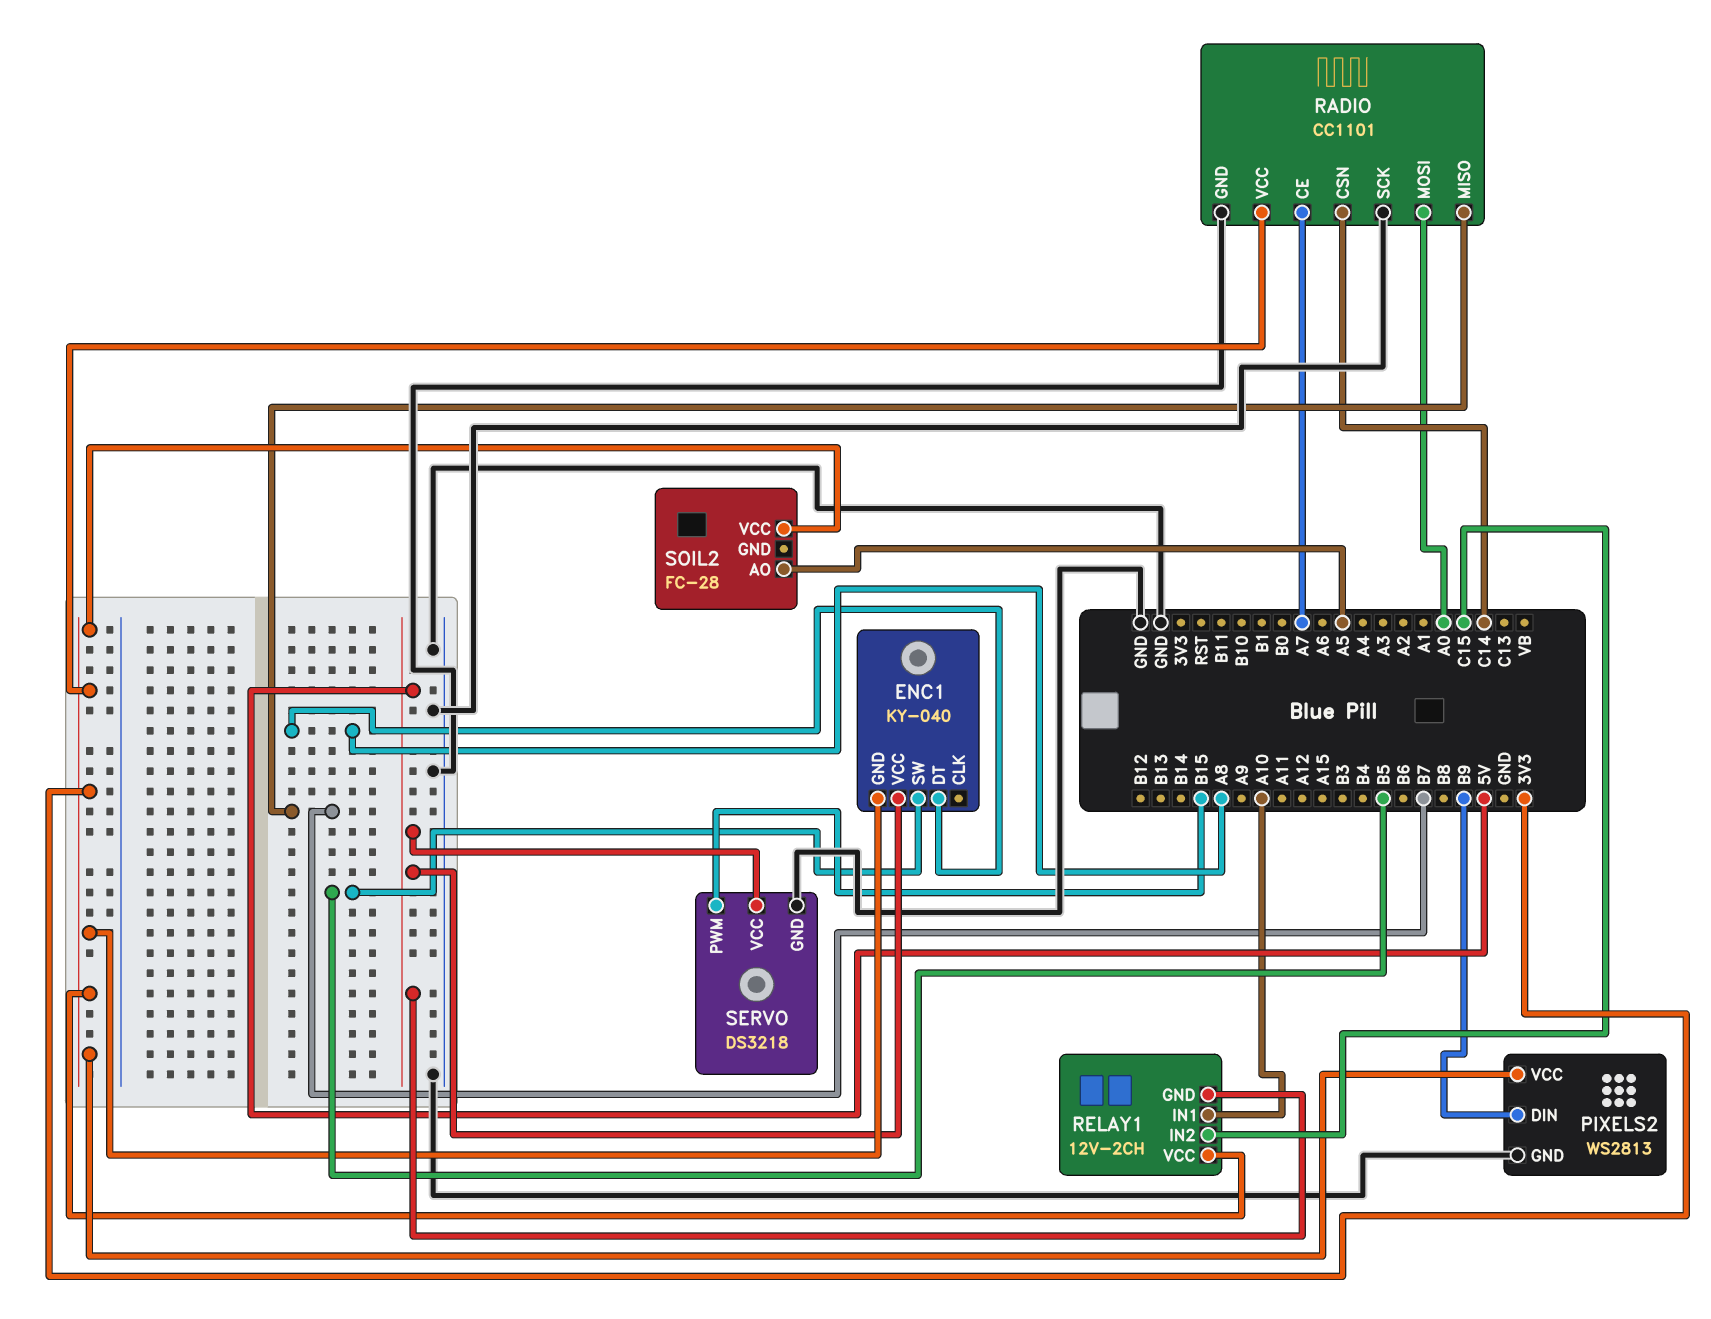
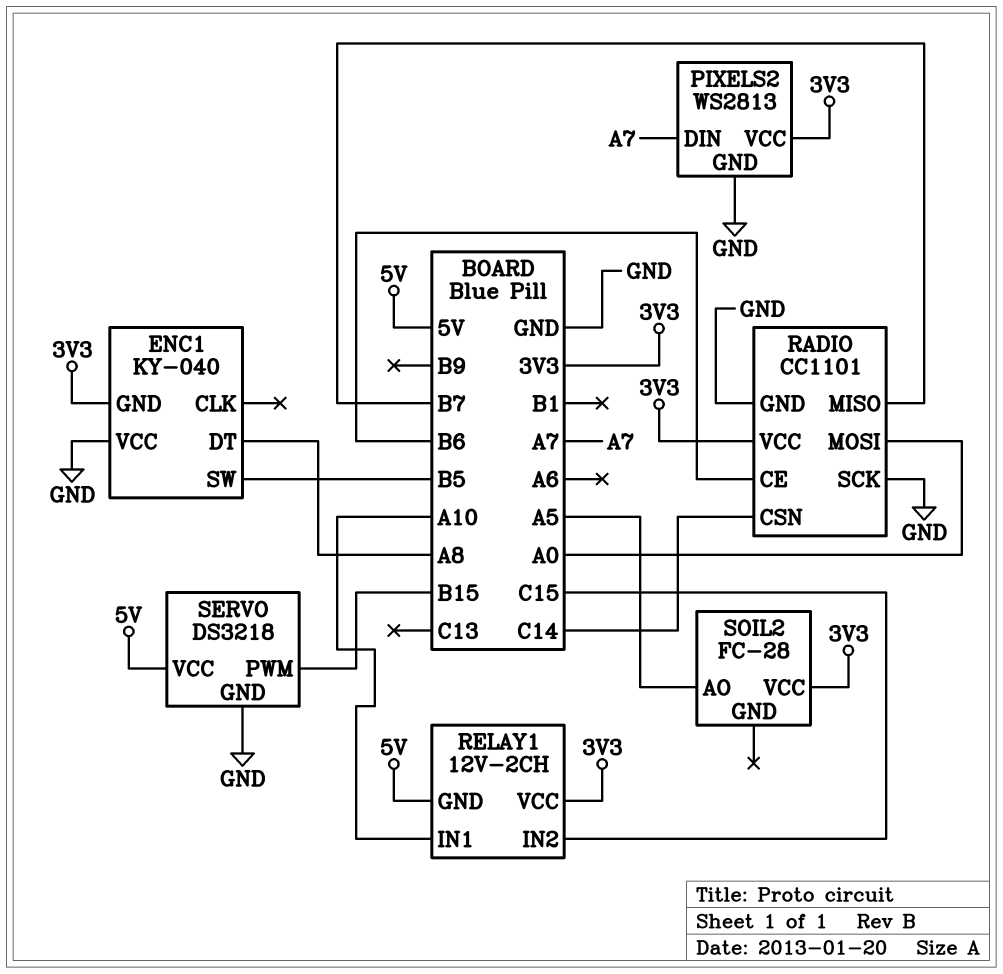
ENC1 pin VCC: 5V -> GND
PIXELS2 pin DIN: B9 -> A7
RADIO pin CE: A7 -> B6

